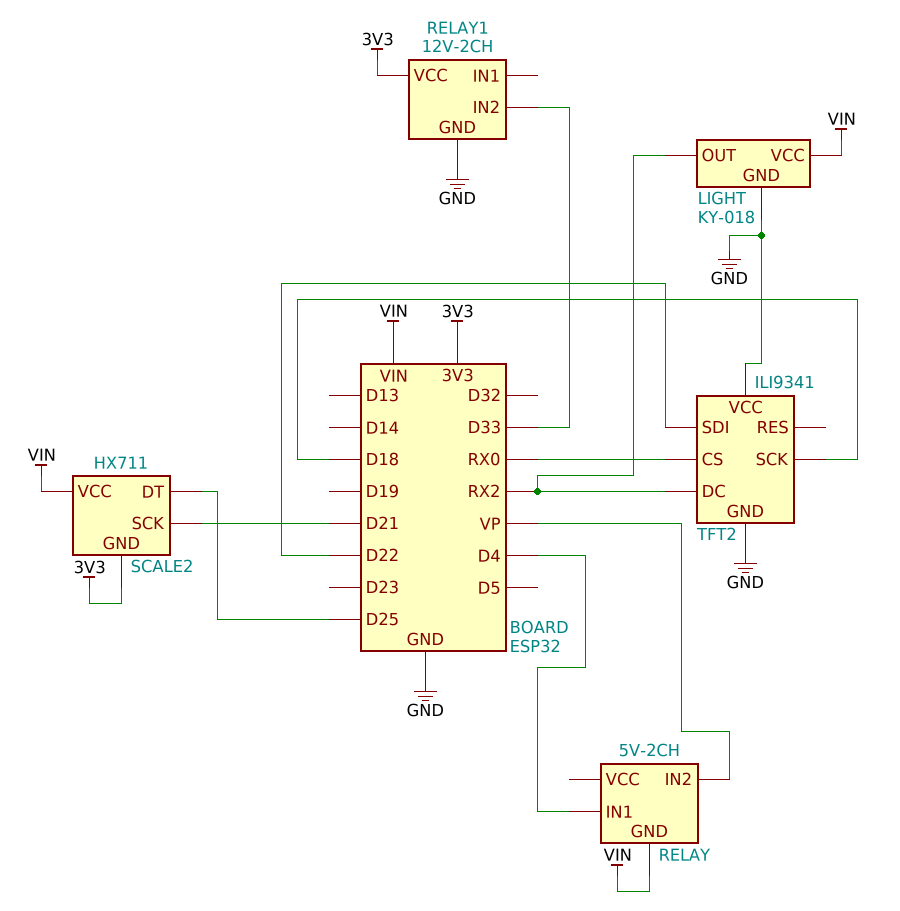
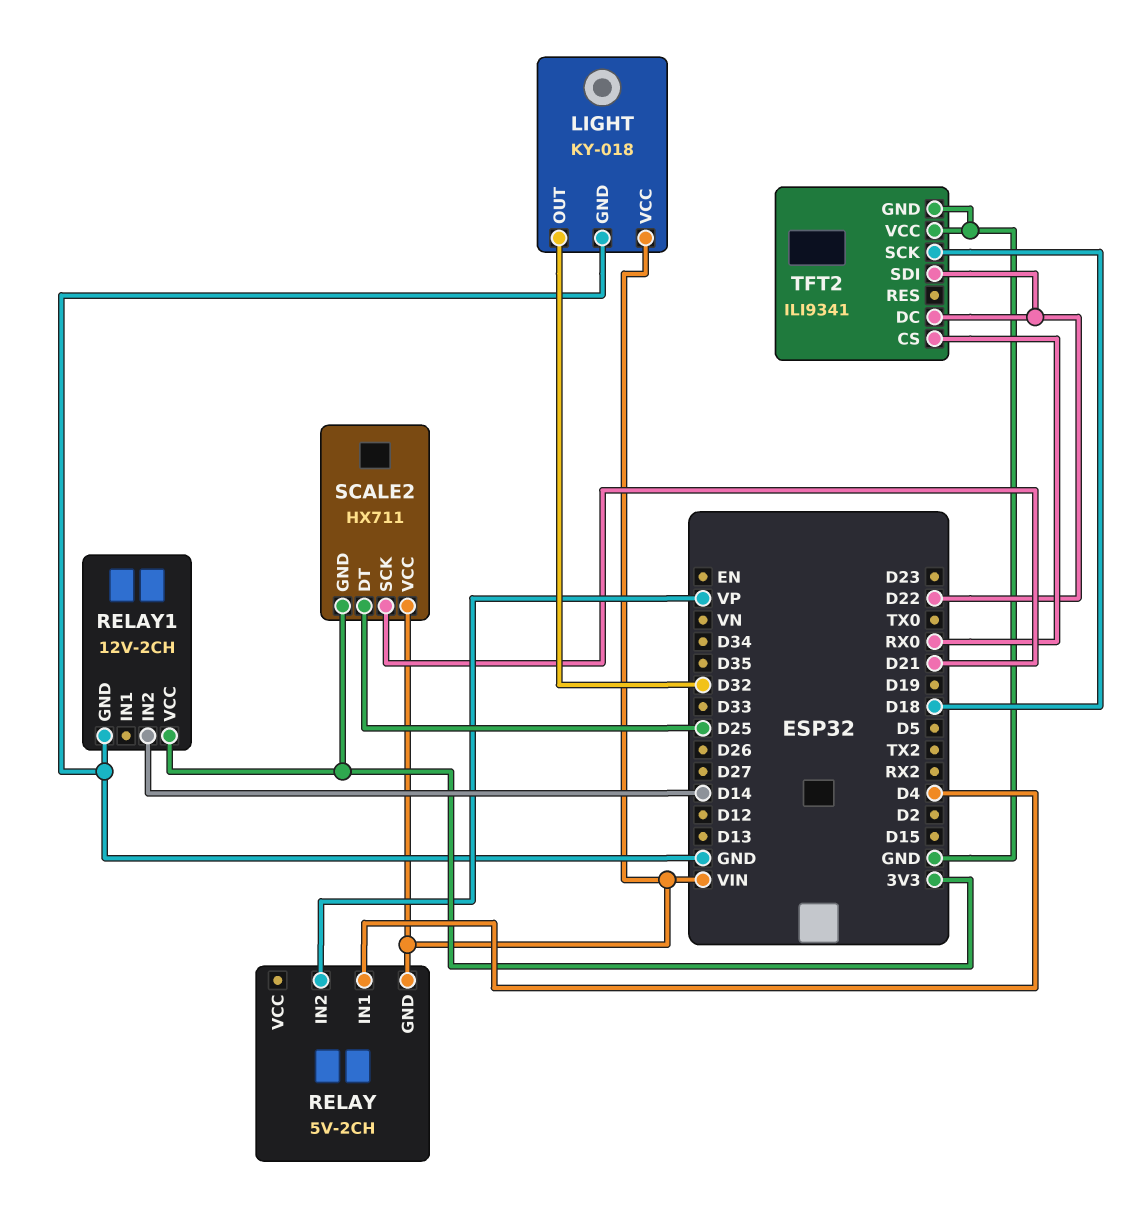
LIGHT pin OUT: RX2 -> D32
RELAY1 pin IN2: D33 -> D14
TFT2 pin DC: RX2 -> D22

